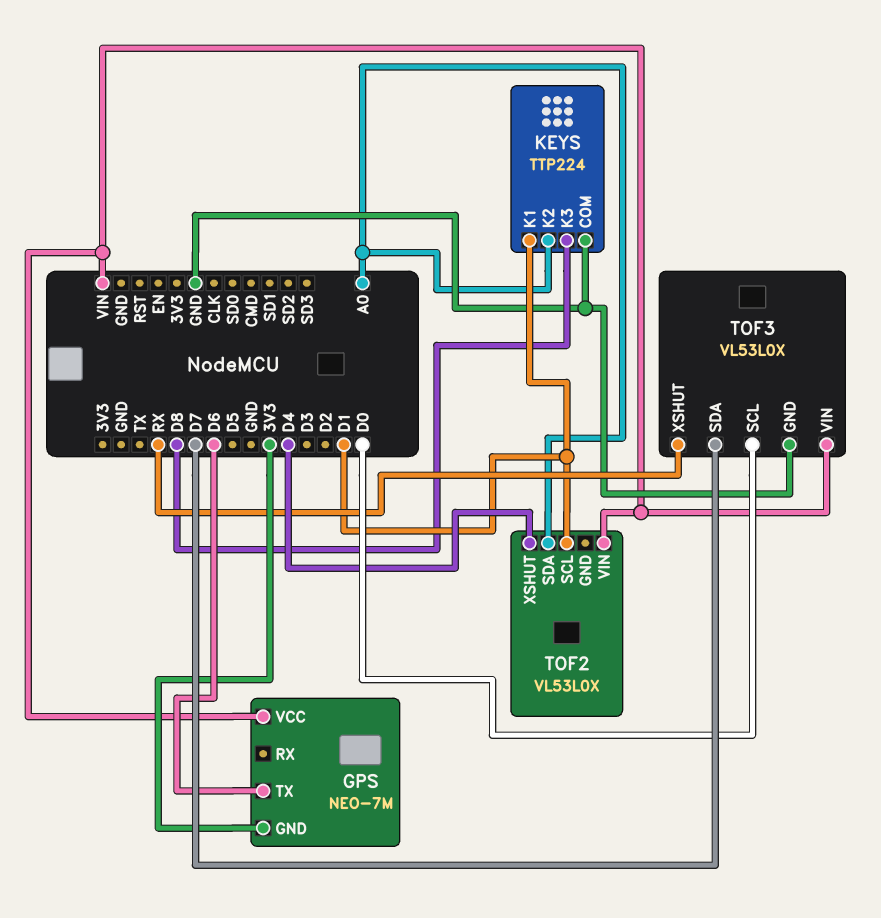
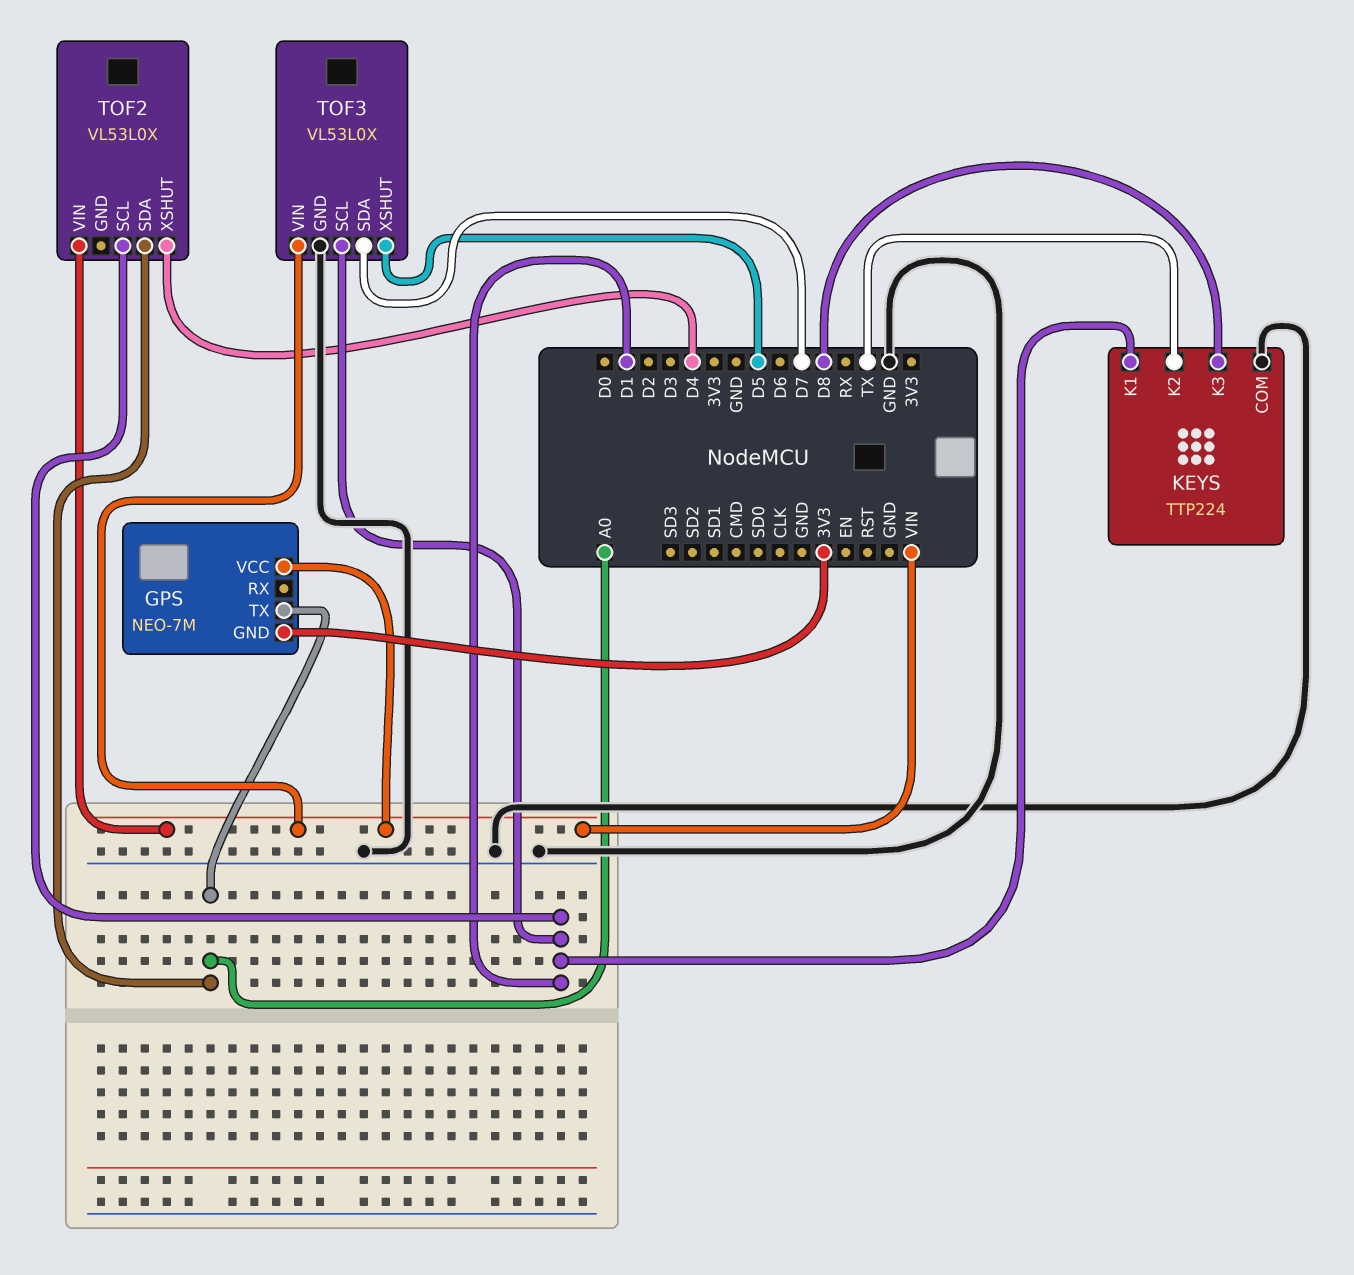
GPS pin TX: D6 -> A0
KEYS pin K2: A0 -> TX
TOF3 pin SCL: D0 -> D1
TOF3 pin XSHUT: RX -> D5

